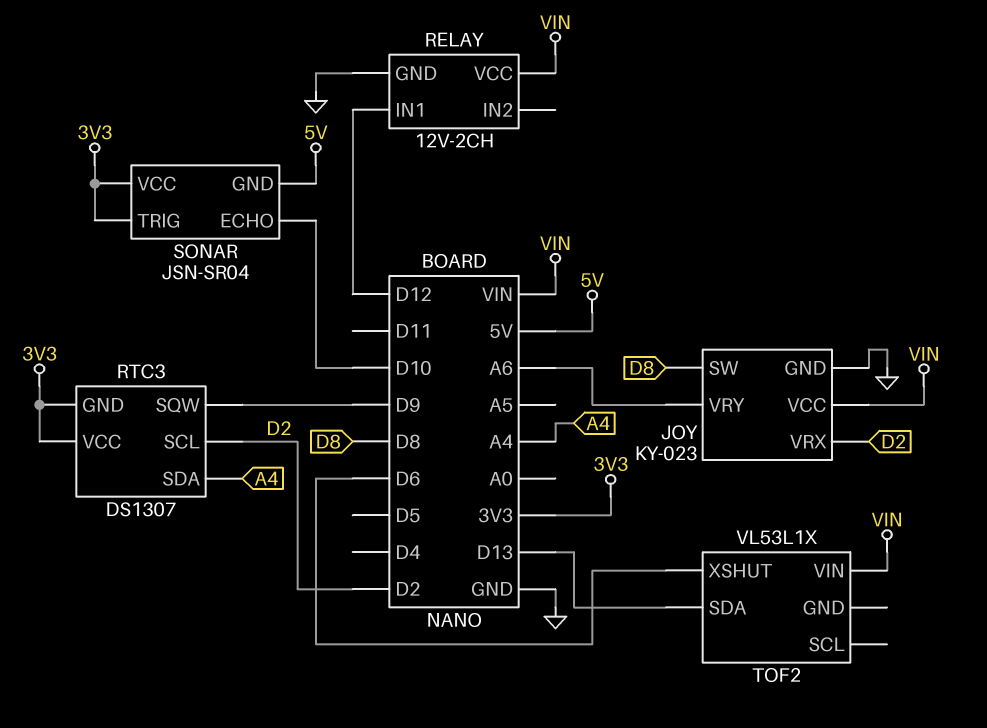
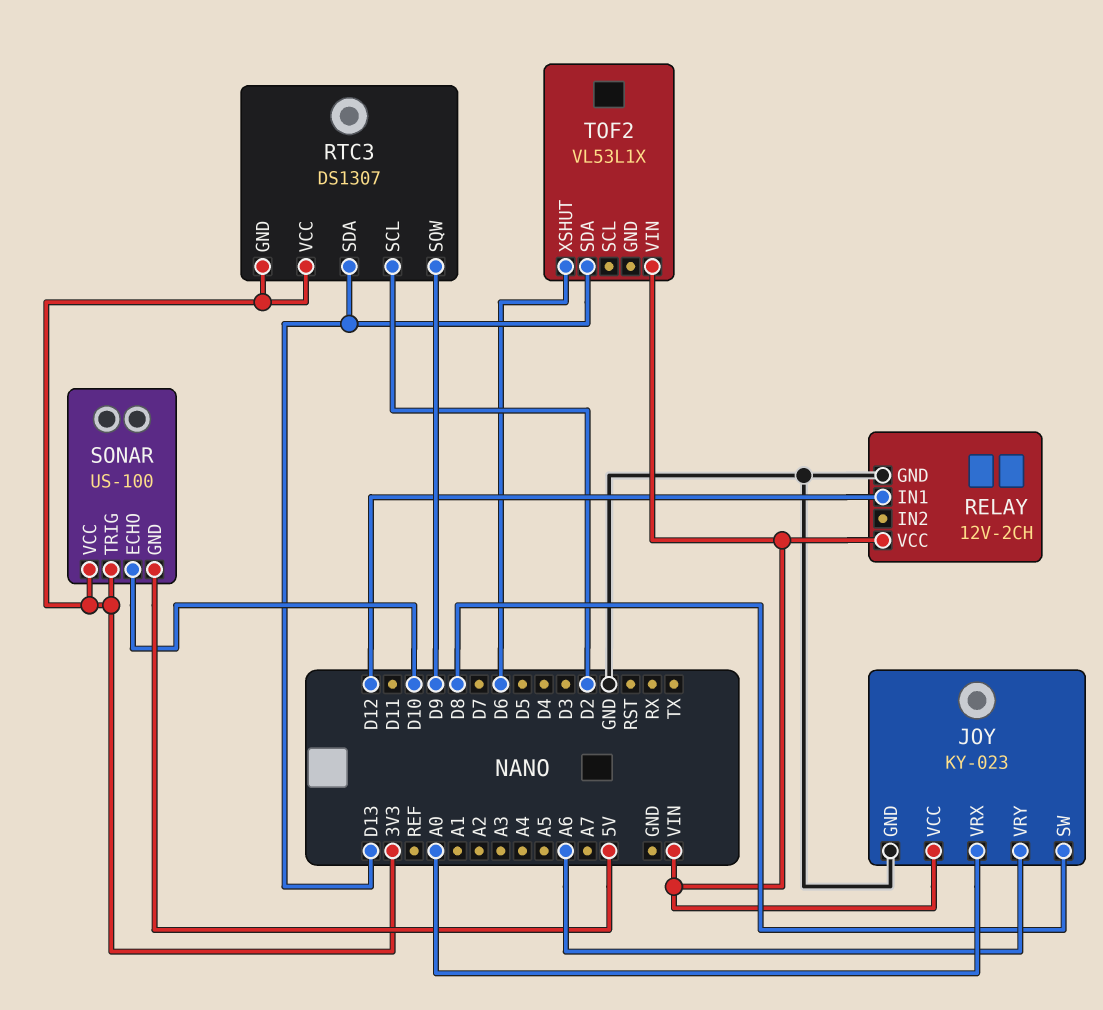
JOY pin VRX: D2 -> A0
RTC3 pin SDA: A4 -> D13
SONAR: JSN-SR04 -> US-100

